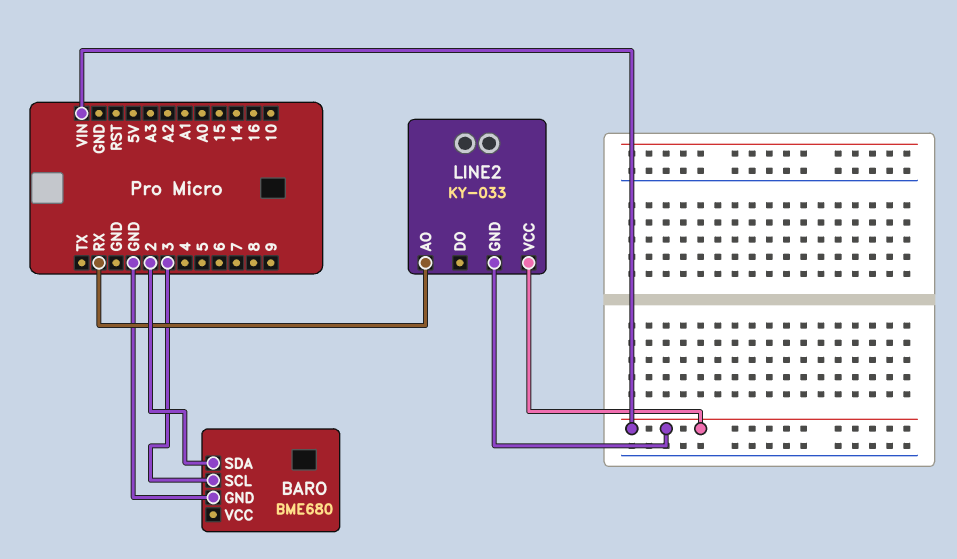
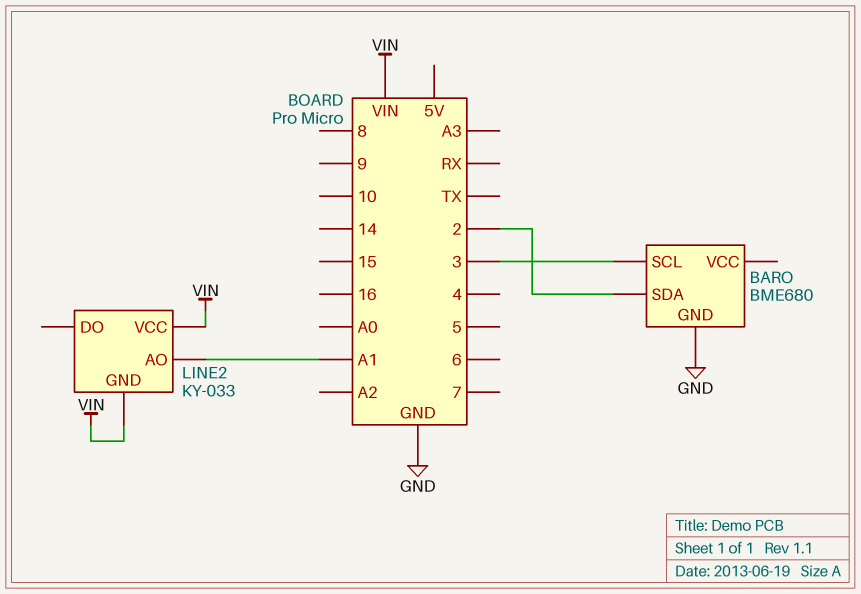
LINE2 pin AO: RX -> A1

